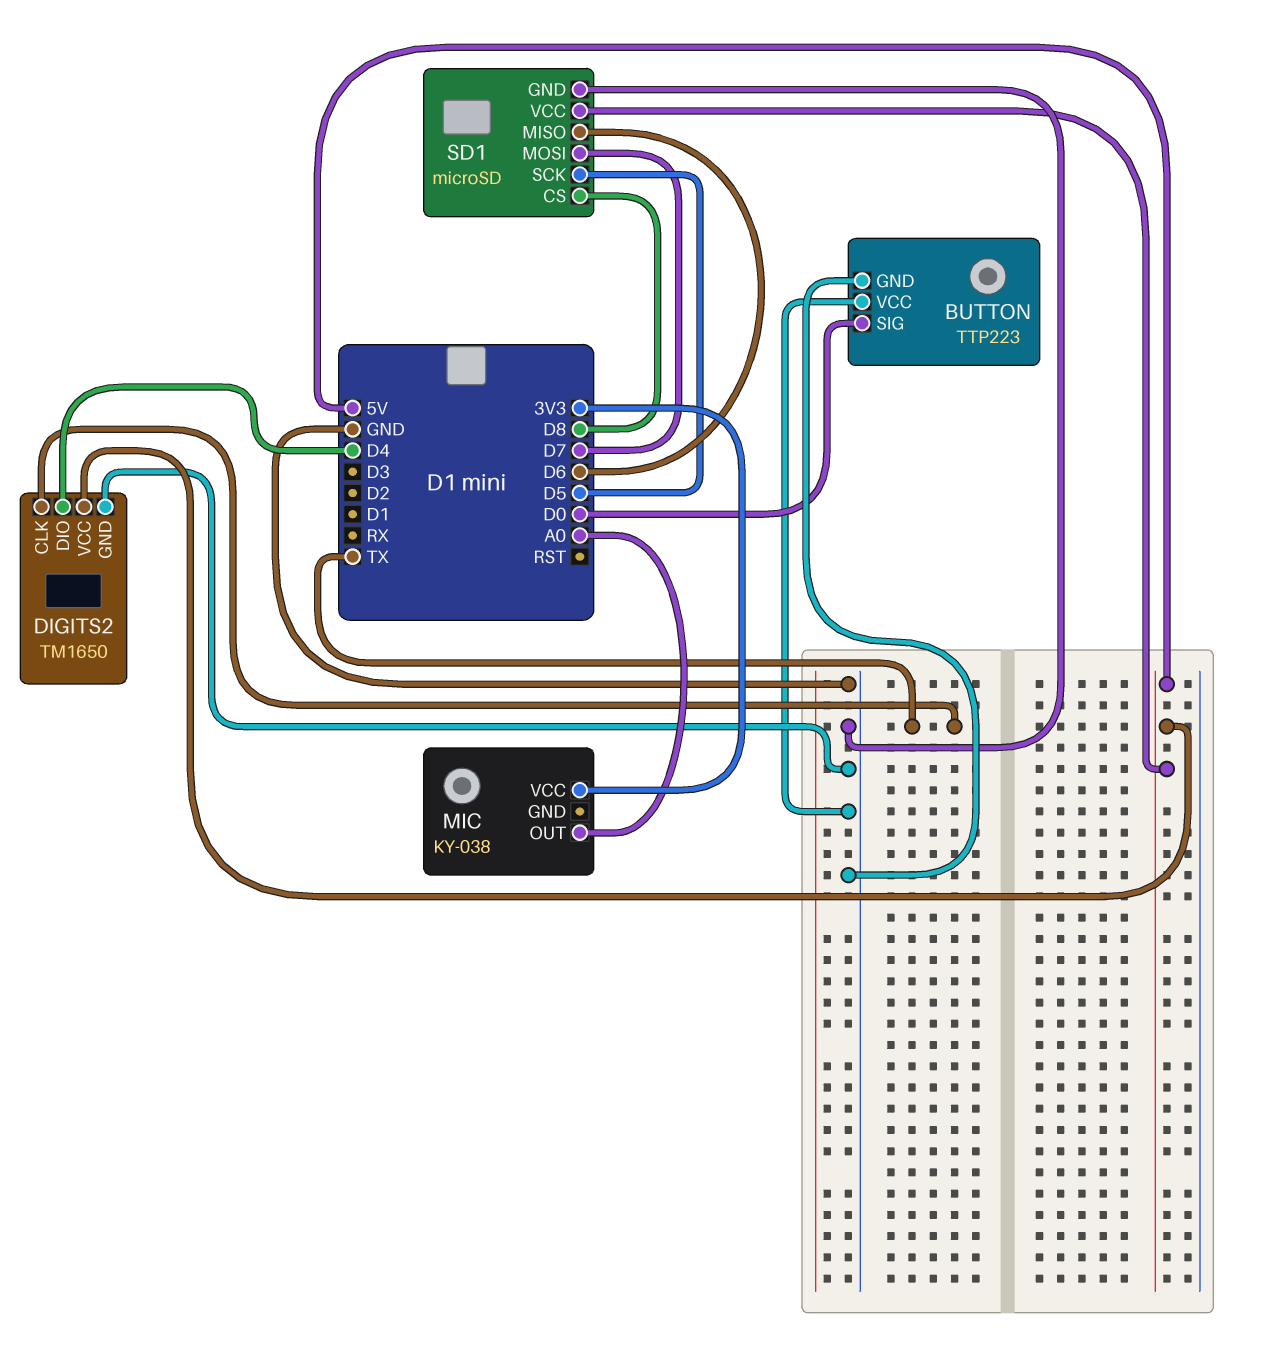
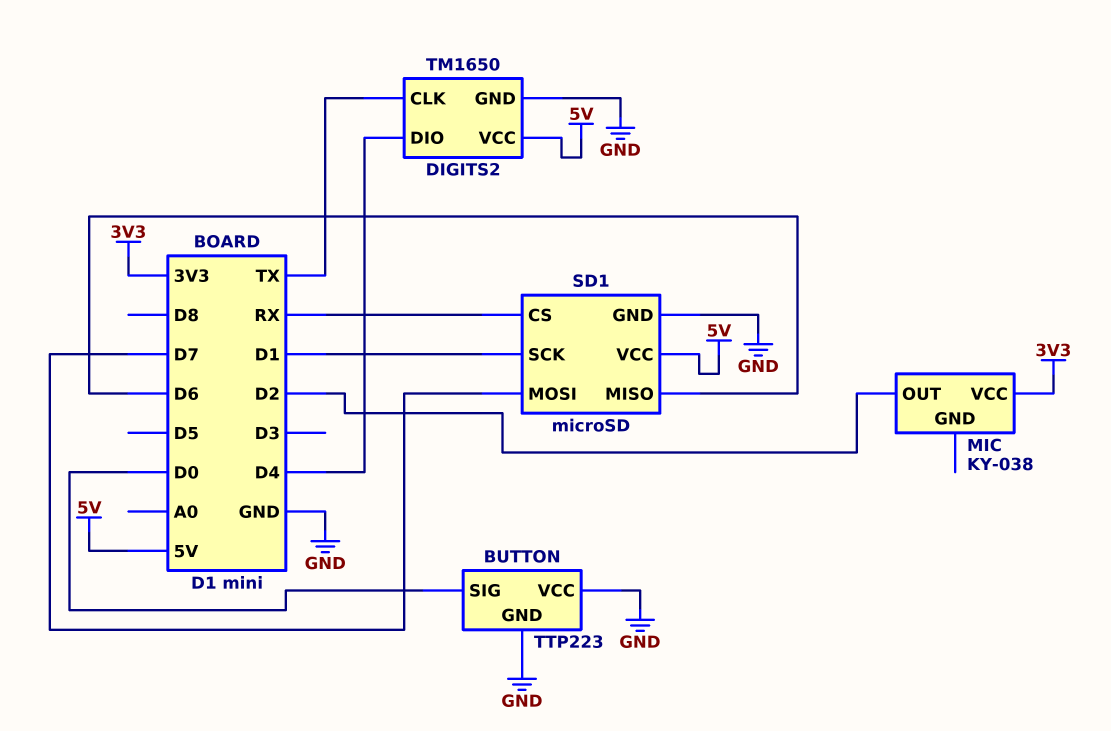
MIC pin OUT: A0 -> D2
SD1 pin CS: D8 -> RX
SD1 pin SCK: D5 -> D1

